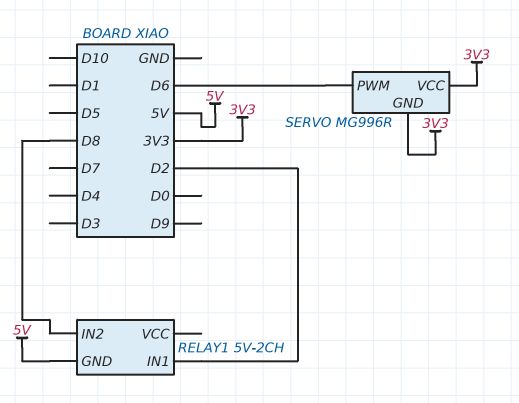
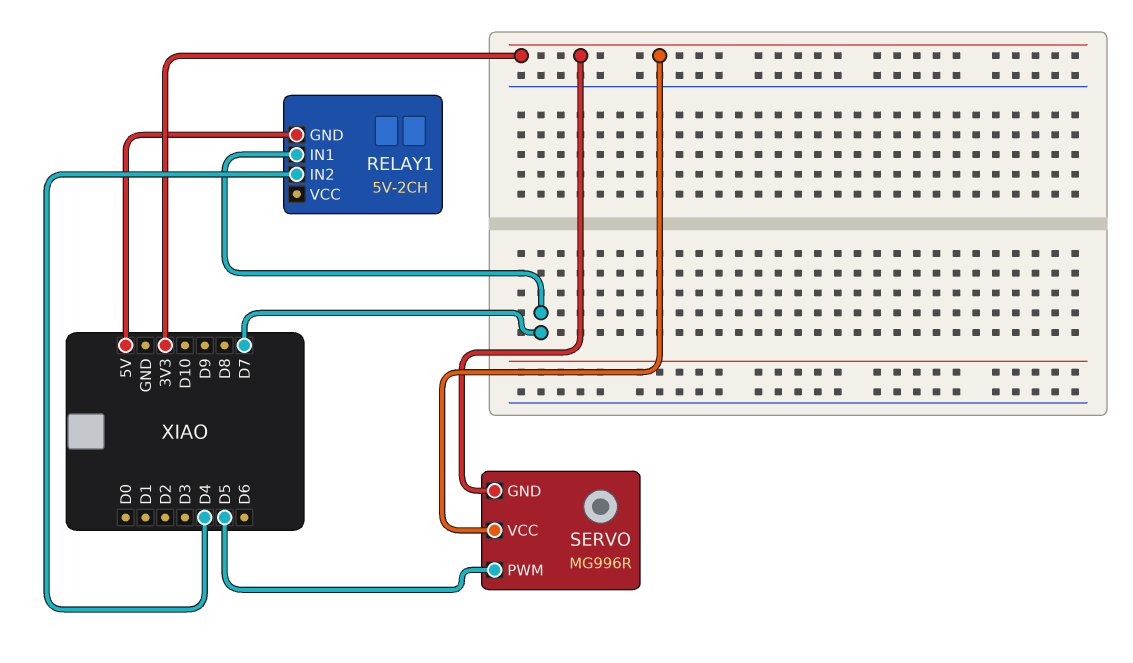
RELAY1 pin IN1: D2 -> D7
RELAY1 pin IN2: D8 -> D4
SERVO pin PWM: D6 -> D5

